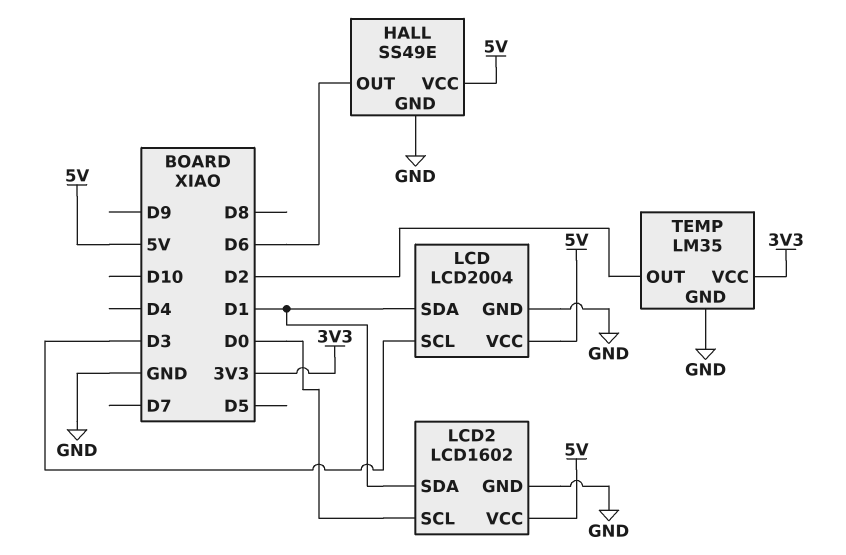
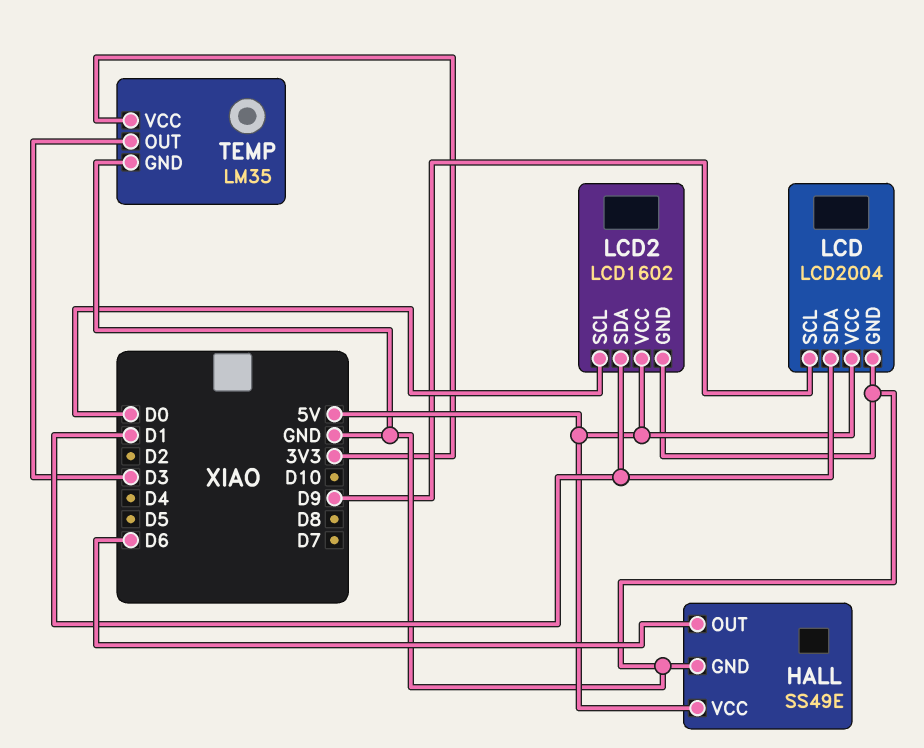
LCD pin SCL: D3 -> D9
TEMP pin OUT: D2 -> D3

